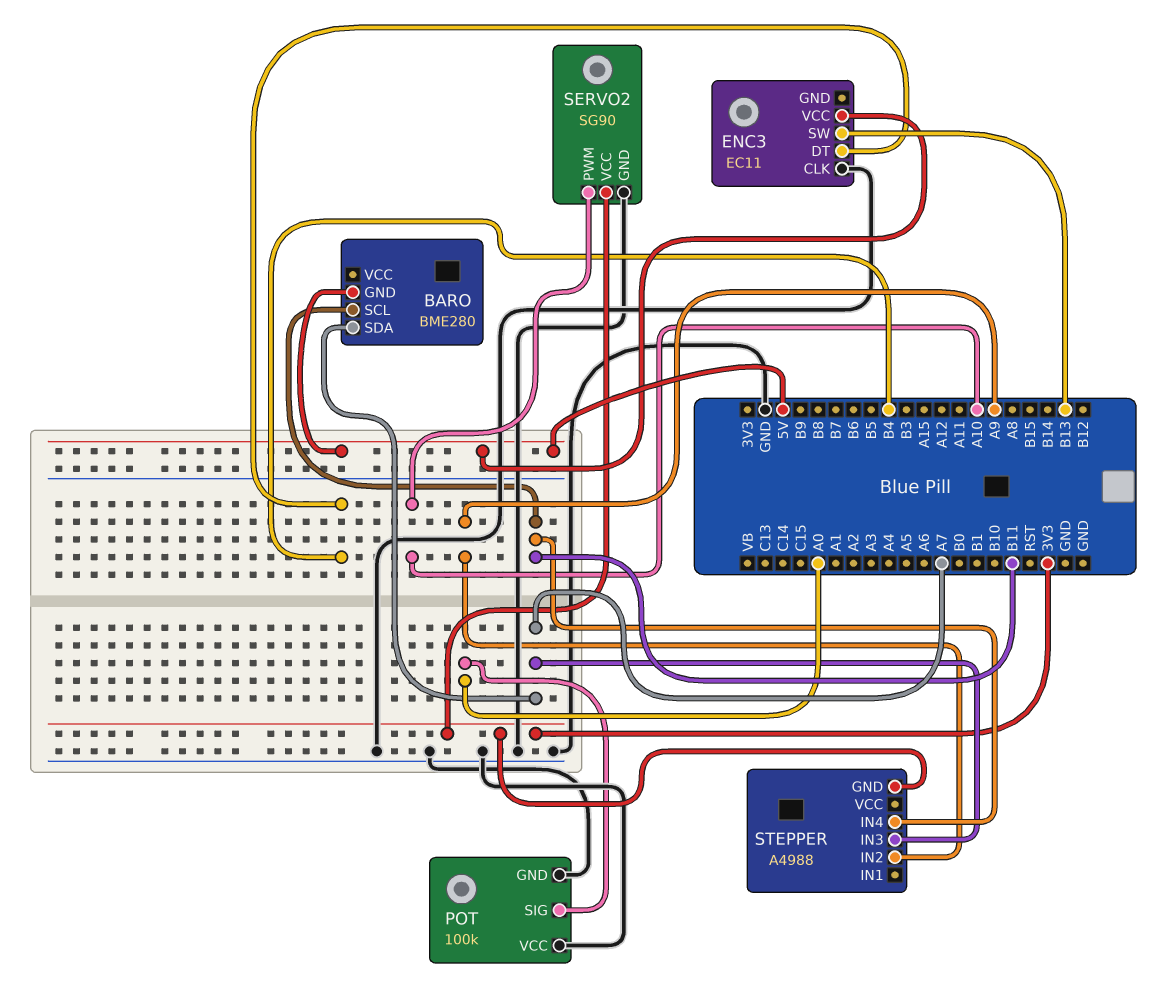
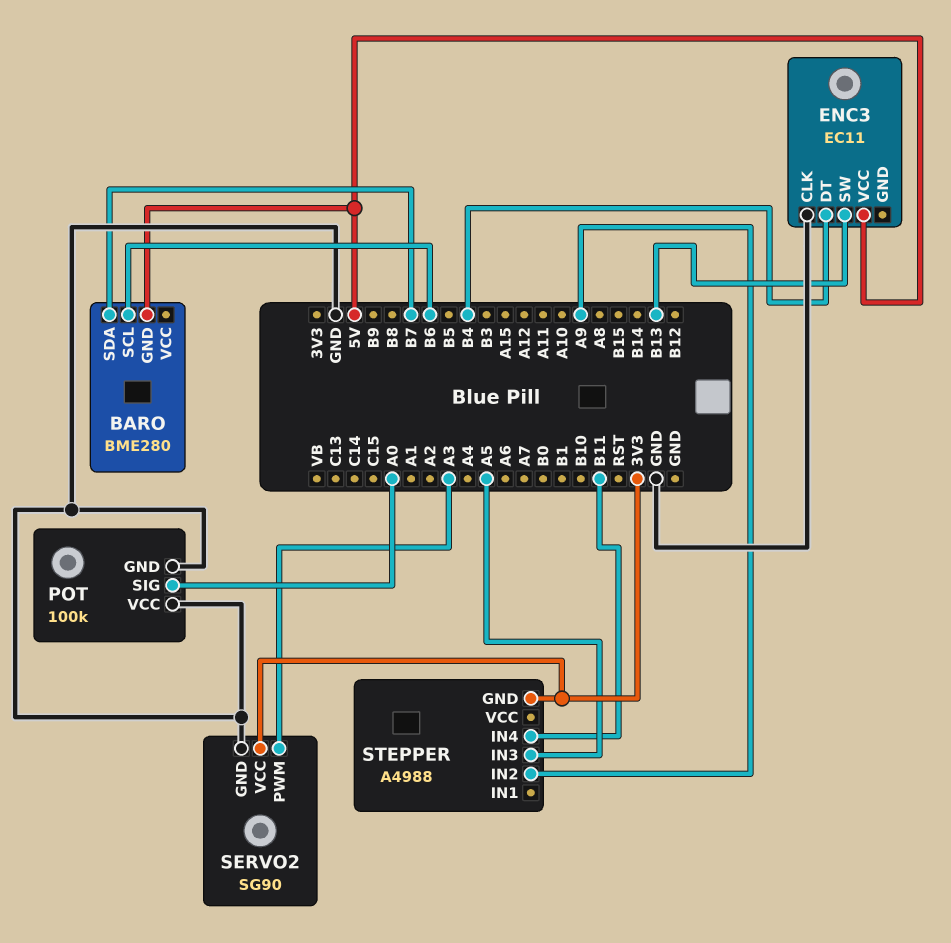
BARO pin SCL: B11 -> B6
BARO pin SDA: A7 -> B7
SERVO2 pin PWM: A10 -> A3
STEPPER pin IN3: A7 -> A5

